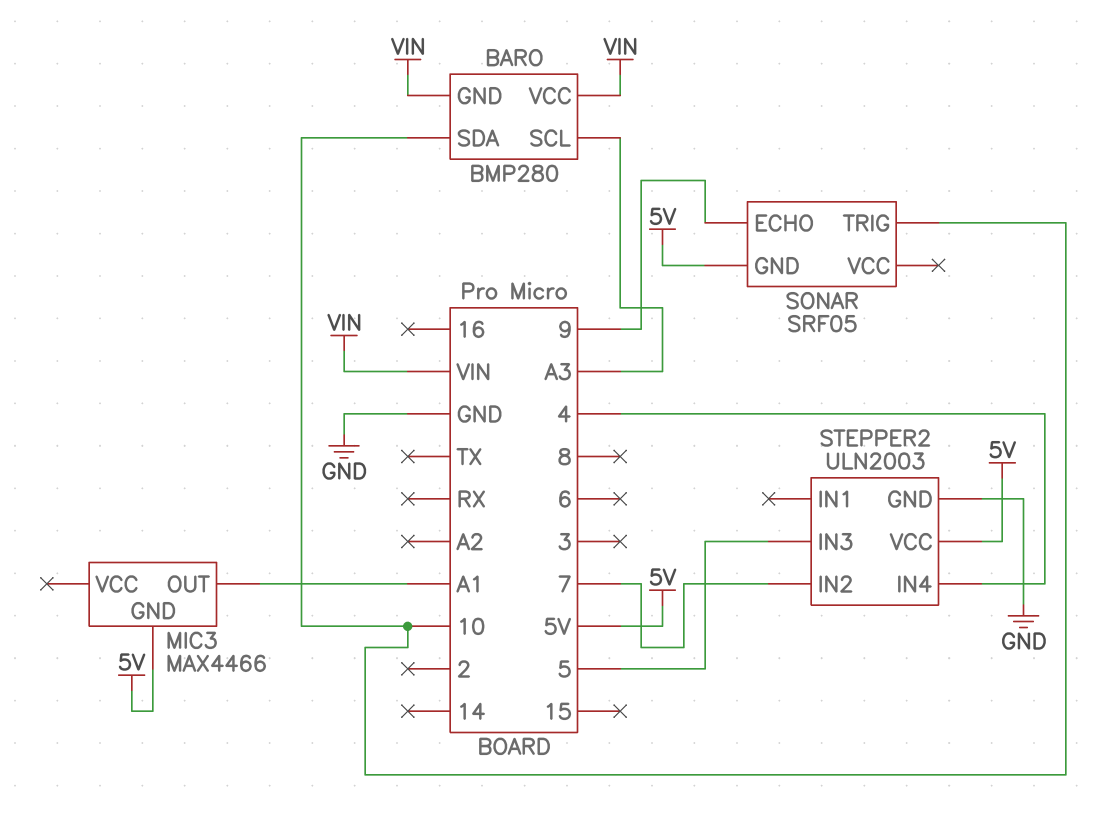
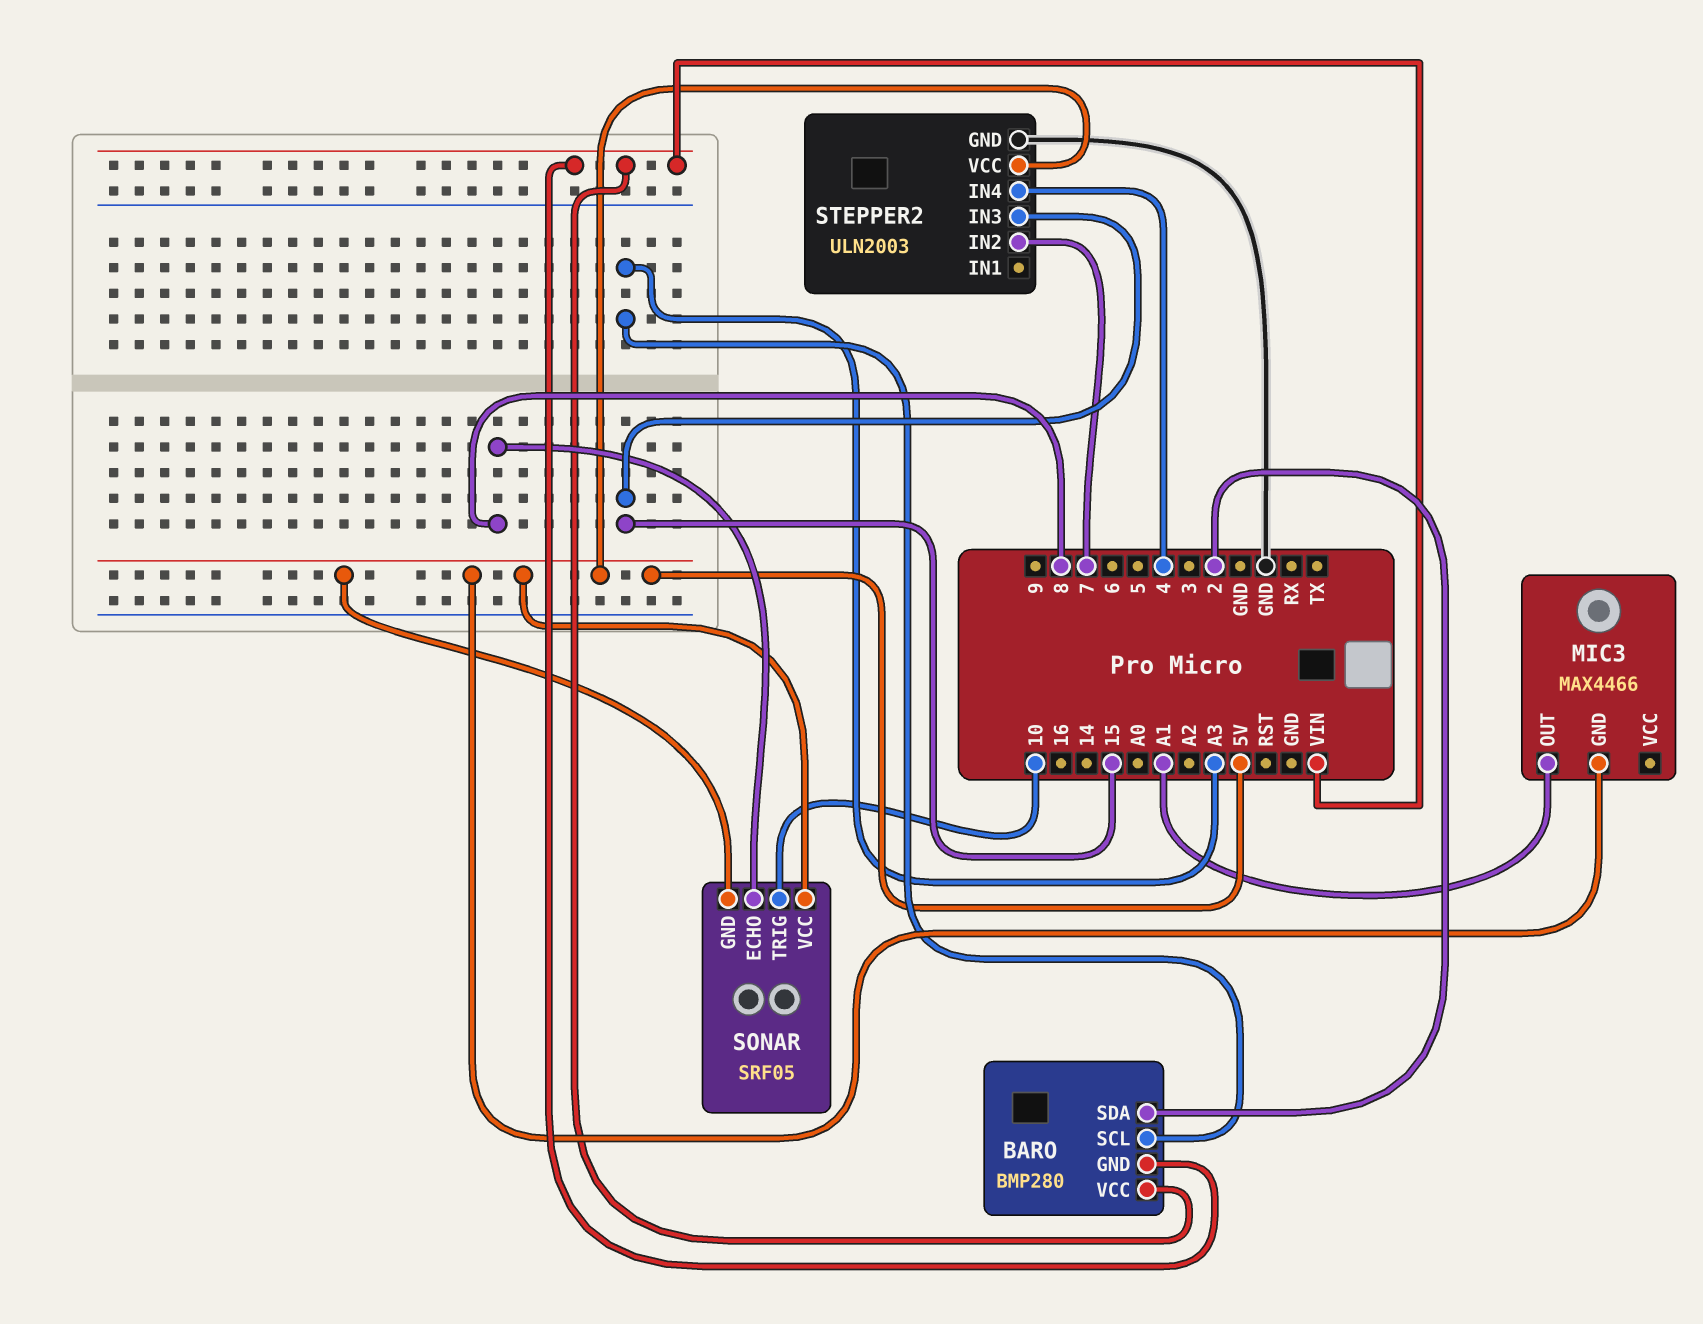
BARO pin SDA: 10 -> 2
SONAR pin ECHO: 9 -> 8
SONAR pin VCC: none -> 5V
STEPPER2 pin IN3: 5 -> 15

